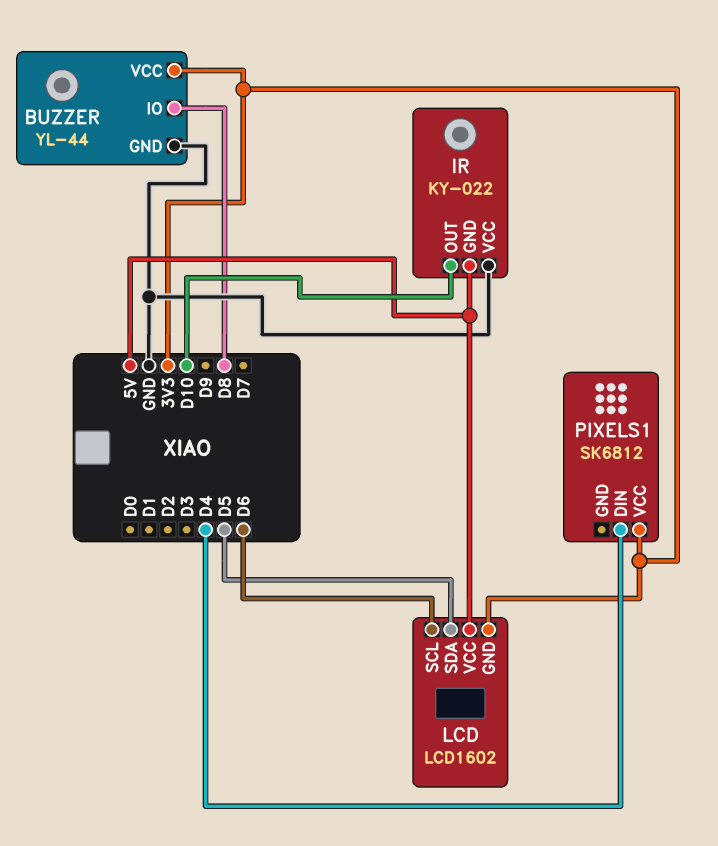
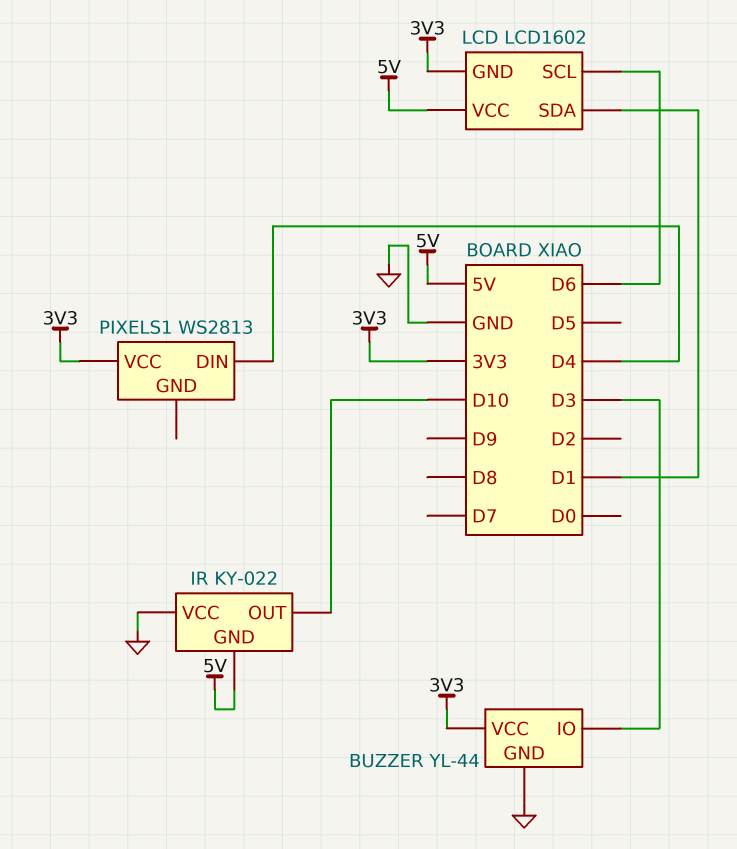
BUZZER pin IO: D8 -> D3
LCD pin SDA: D5 -> D1
PIXELS1: SK6812 -> WS2813

